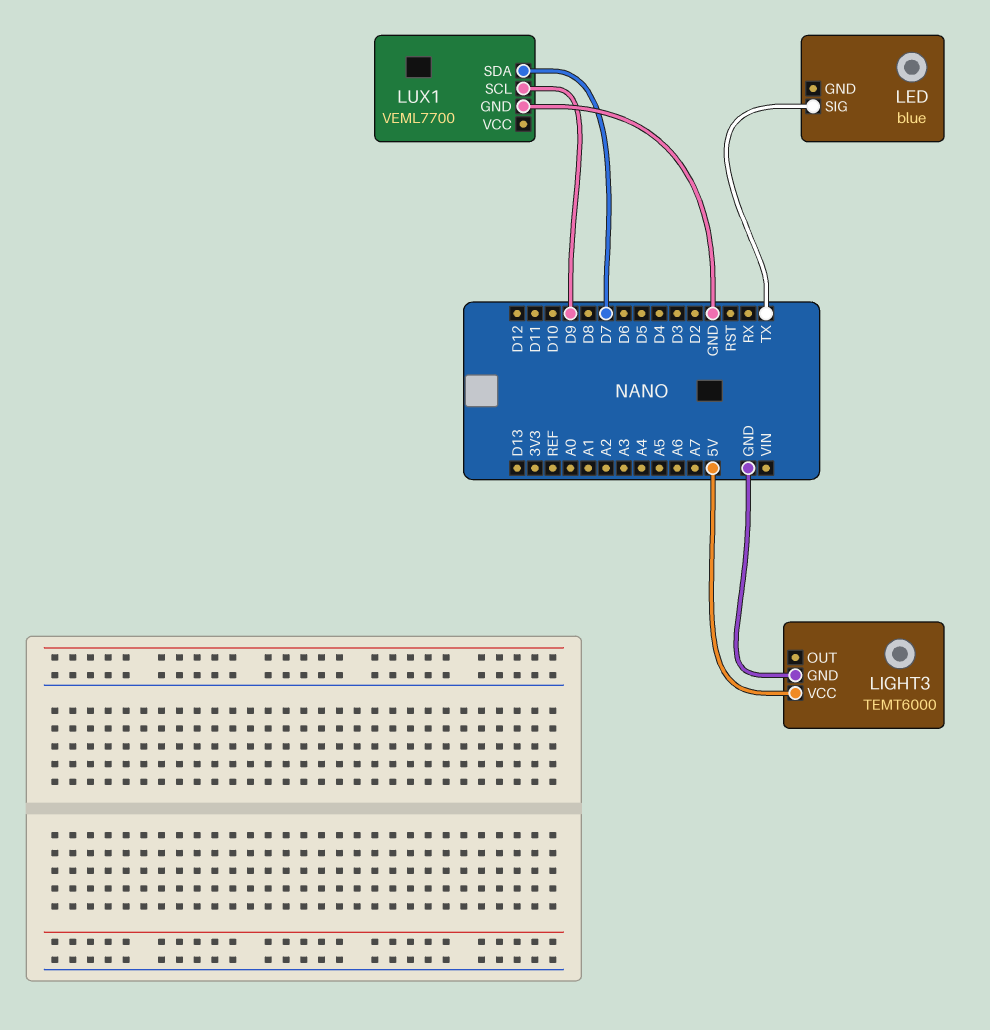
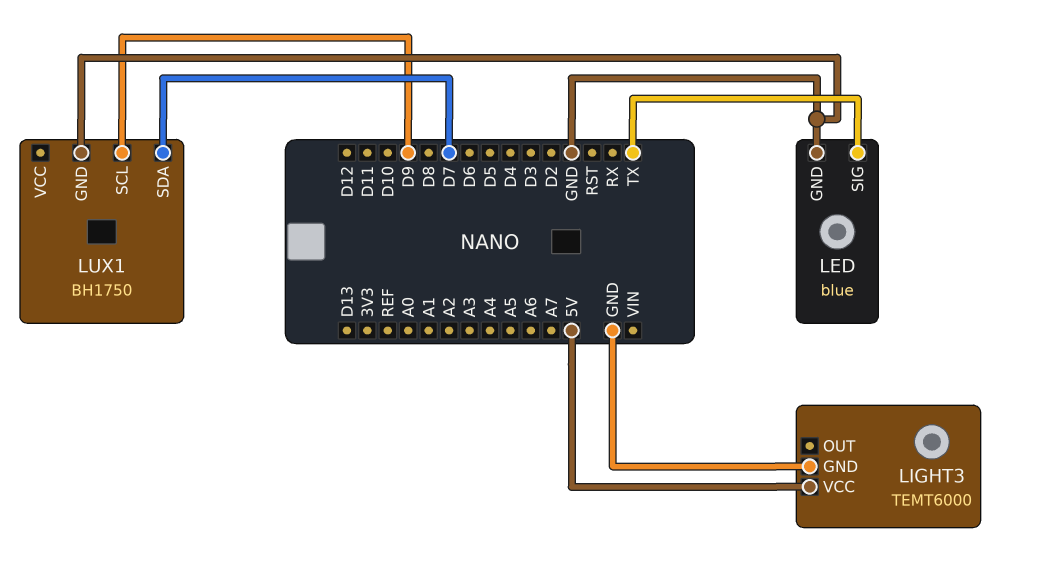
LED pin GND: none -> GND
LUX1: VEML7700 -> BH1750

